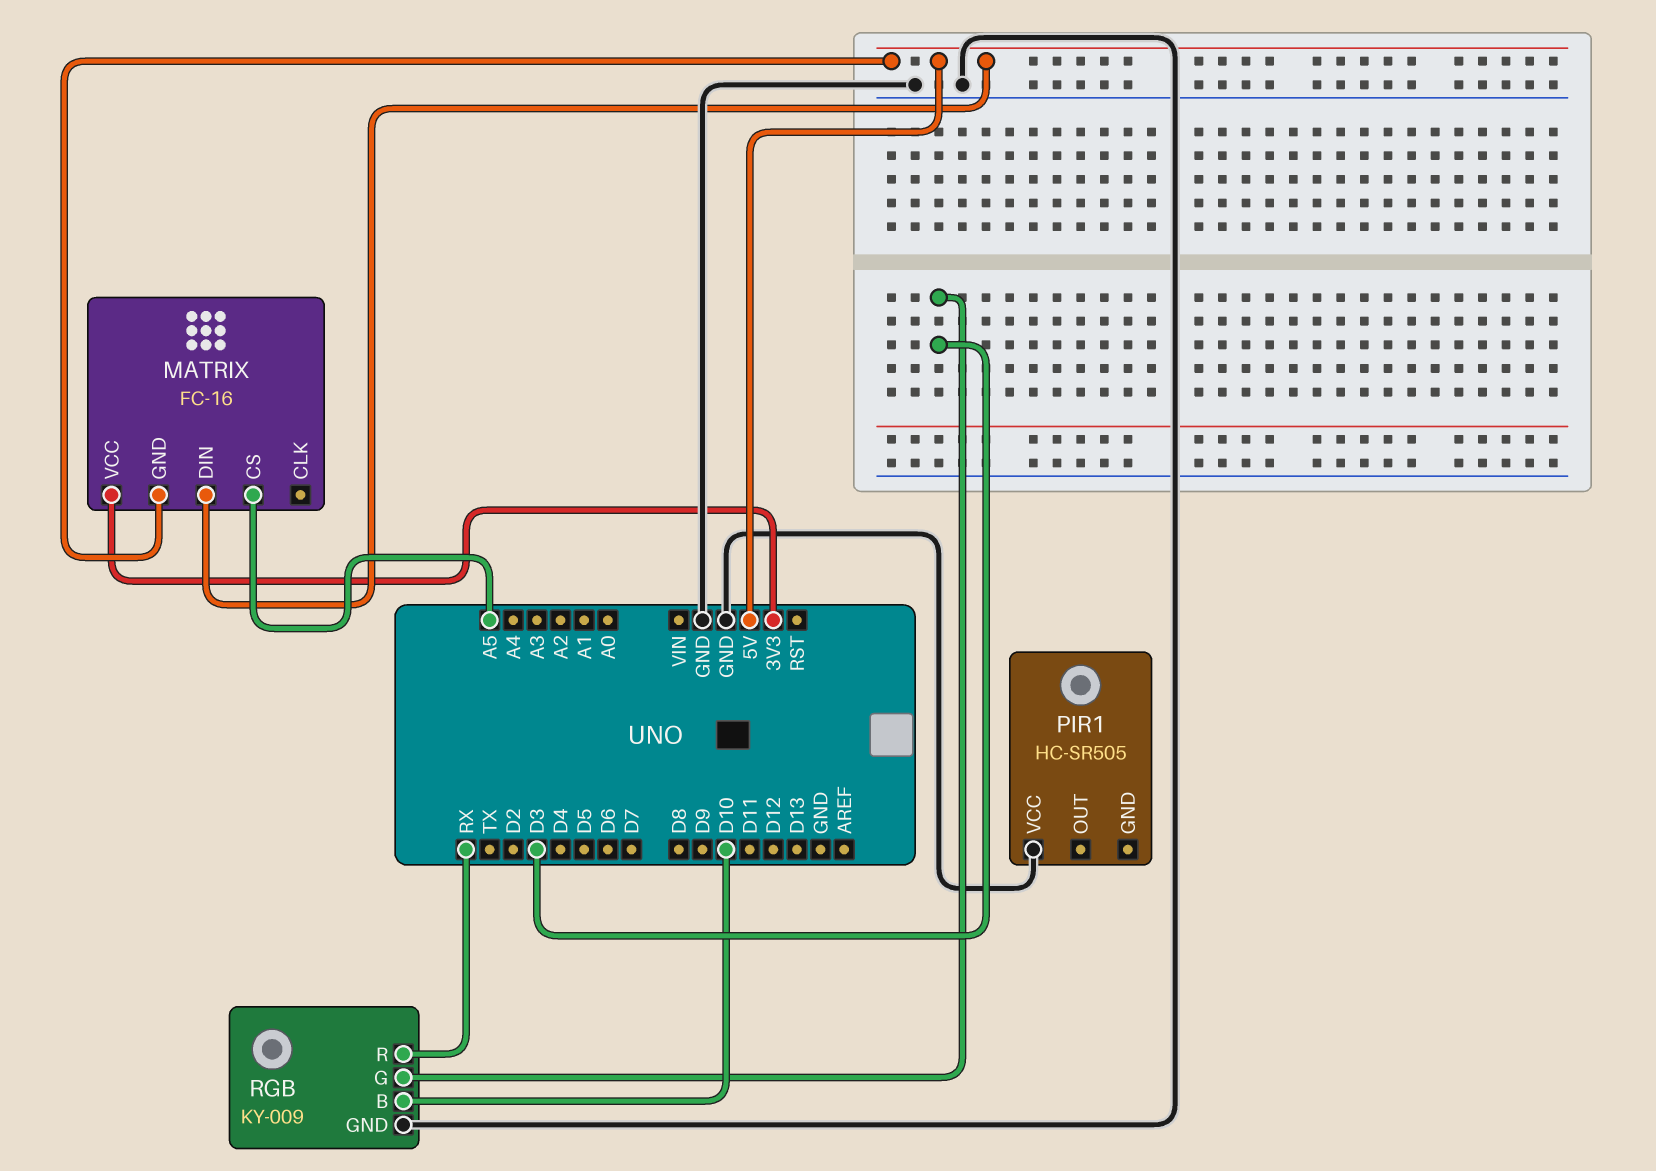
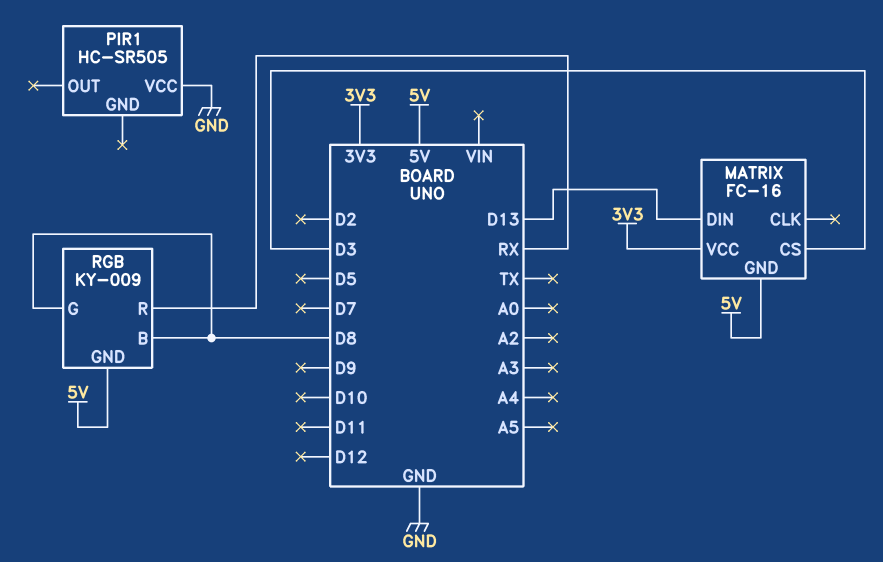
MATRIX pin CS: A5 -> D3
MATRIX pin DIN: 5V -> D13
RGB pin B: D10 -> D8
RGB pin G: D3 -> D8
RGB pin GND: GND -> 5V

